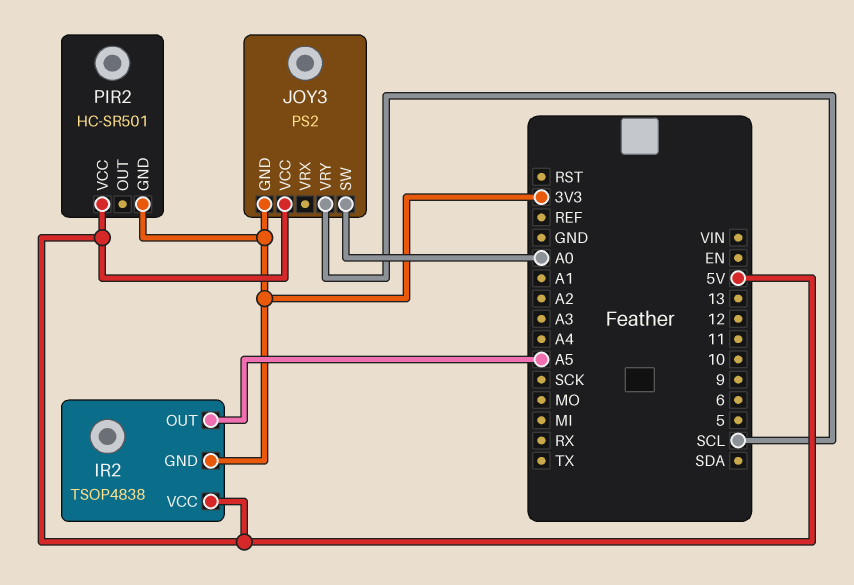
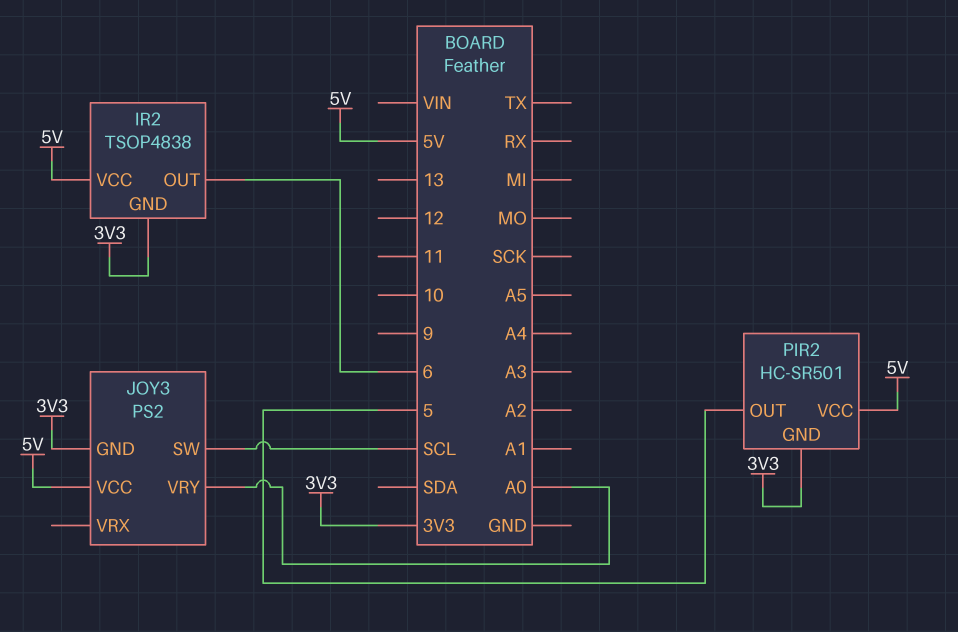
IR2 pin OUT: A5 -> 6
JOY3 pin SW: A0 -> SCL
JOY3 pin VRY: SCL -> A0
PIR2 pin OUT: none -> 5

